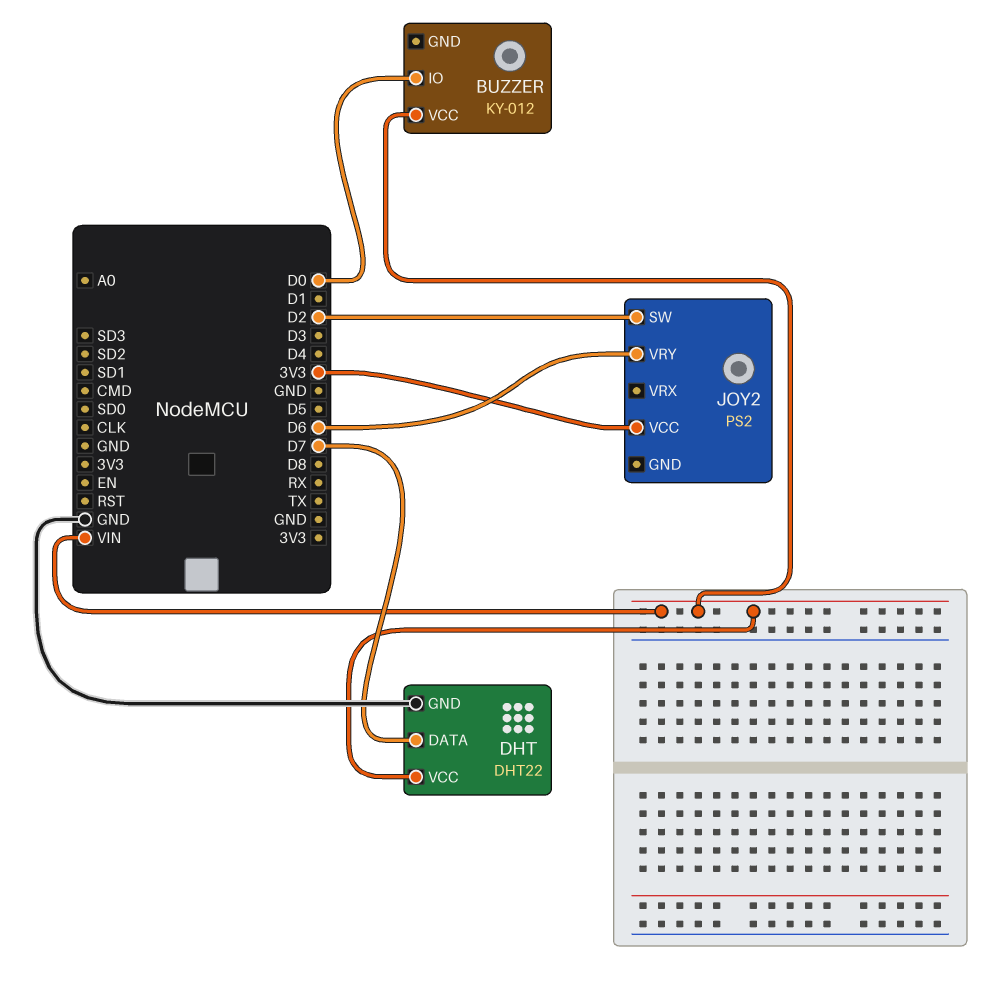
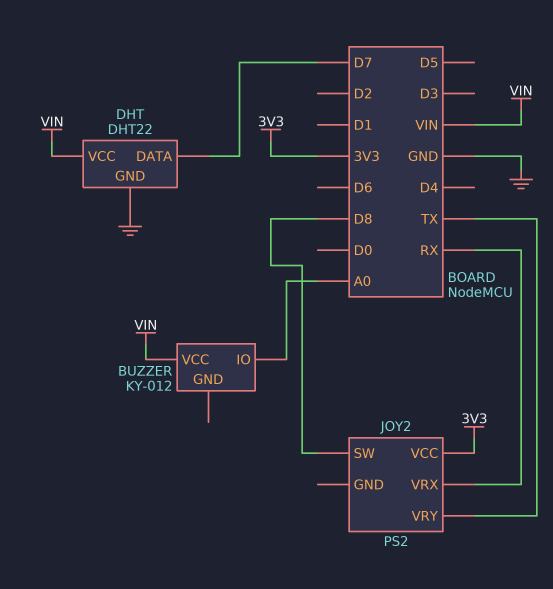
BUZZER pin IO: D0 -> A0
JOY2 pin SW: D2 -> D8
JOY2 pin VRX: none -> RX
JOY2 pin VRY: D6 -> TX

